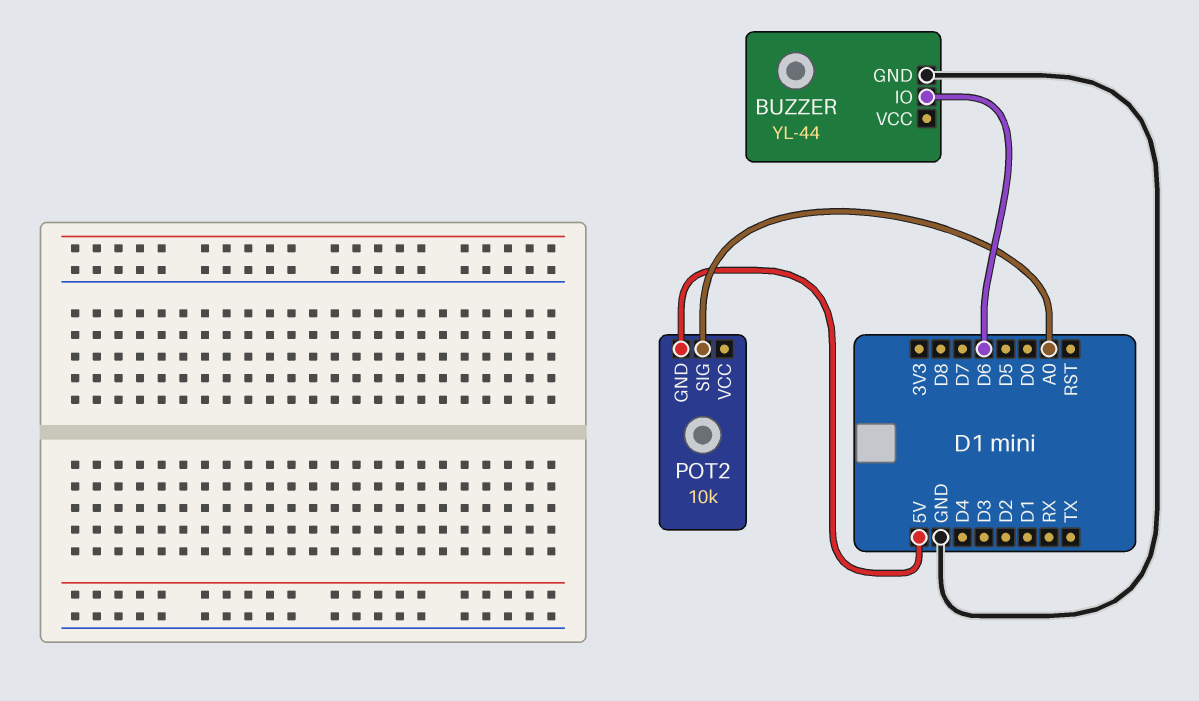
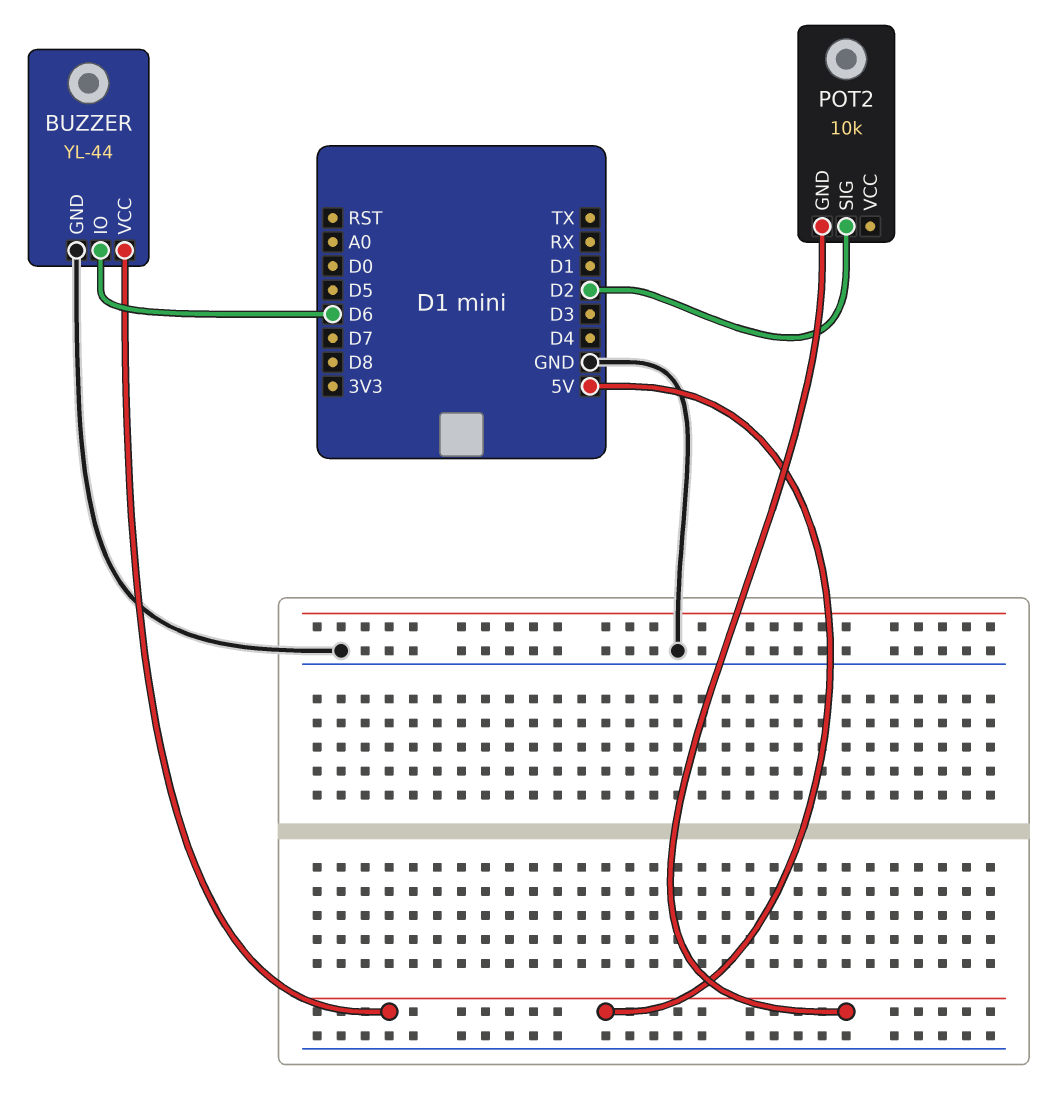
BUZZER pin VCC: none -> 5V
POT2 pin SIG: A0 -> D2

